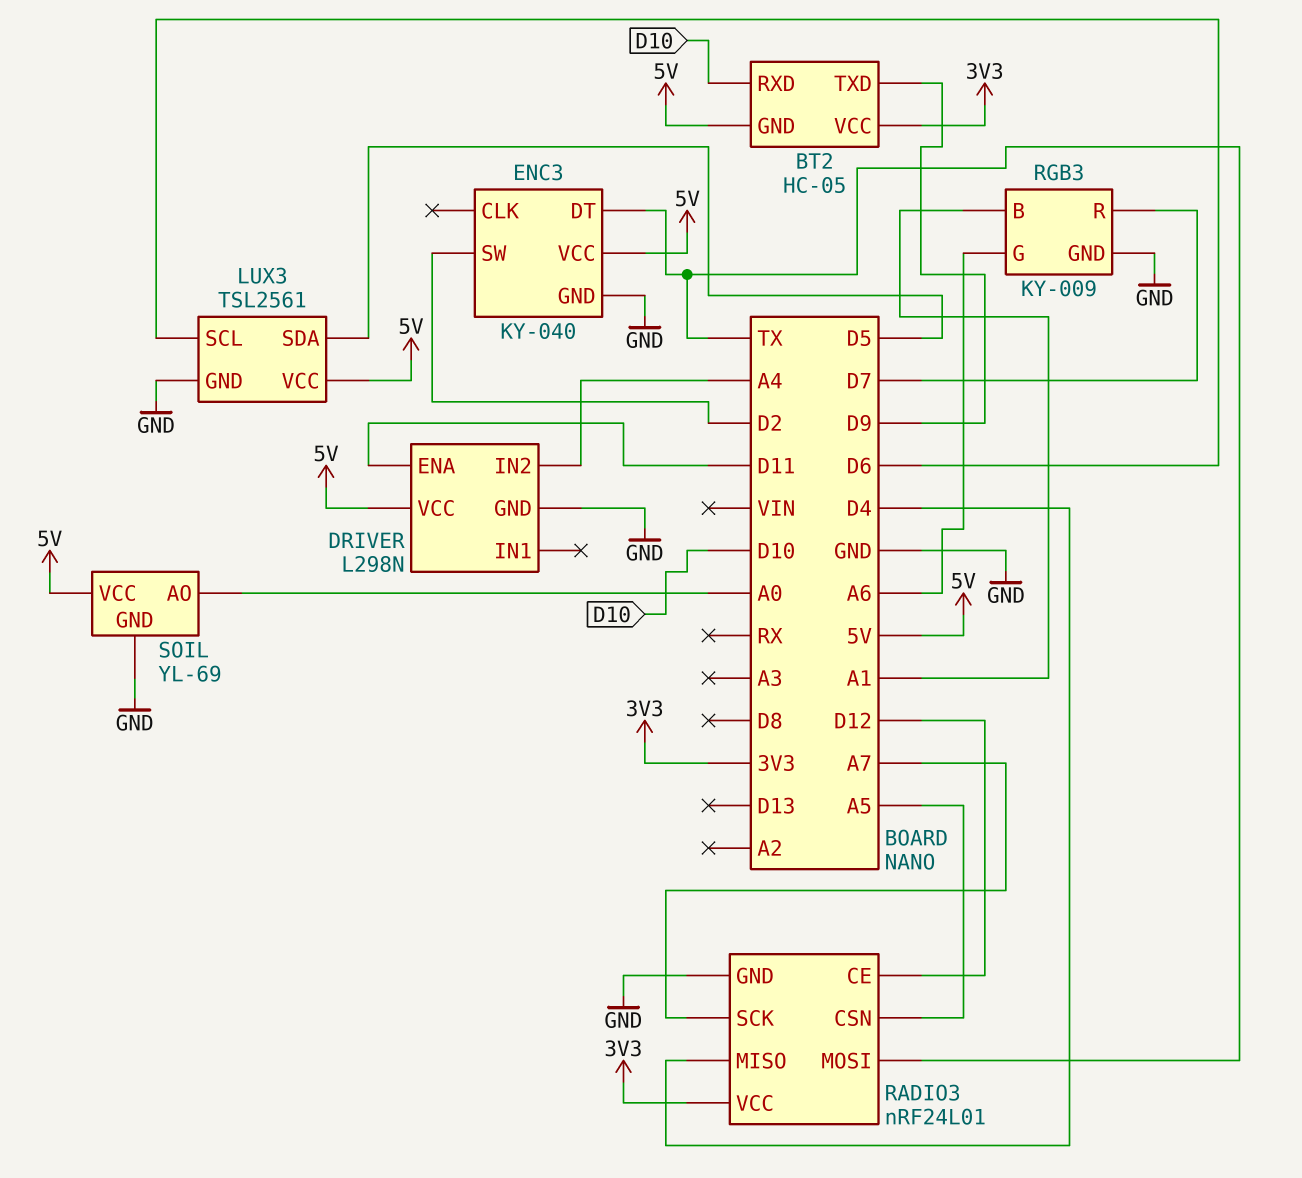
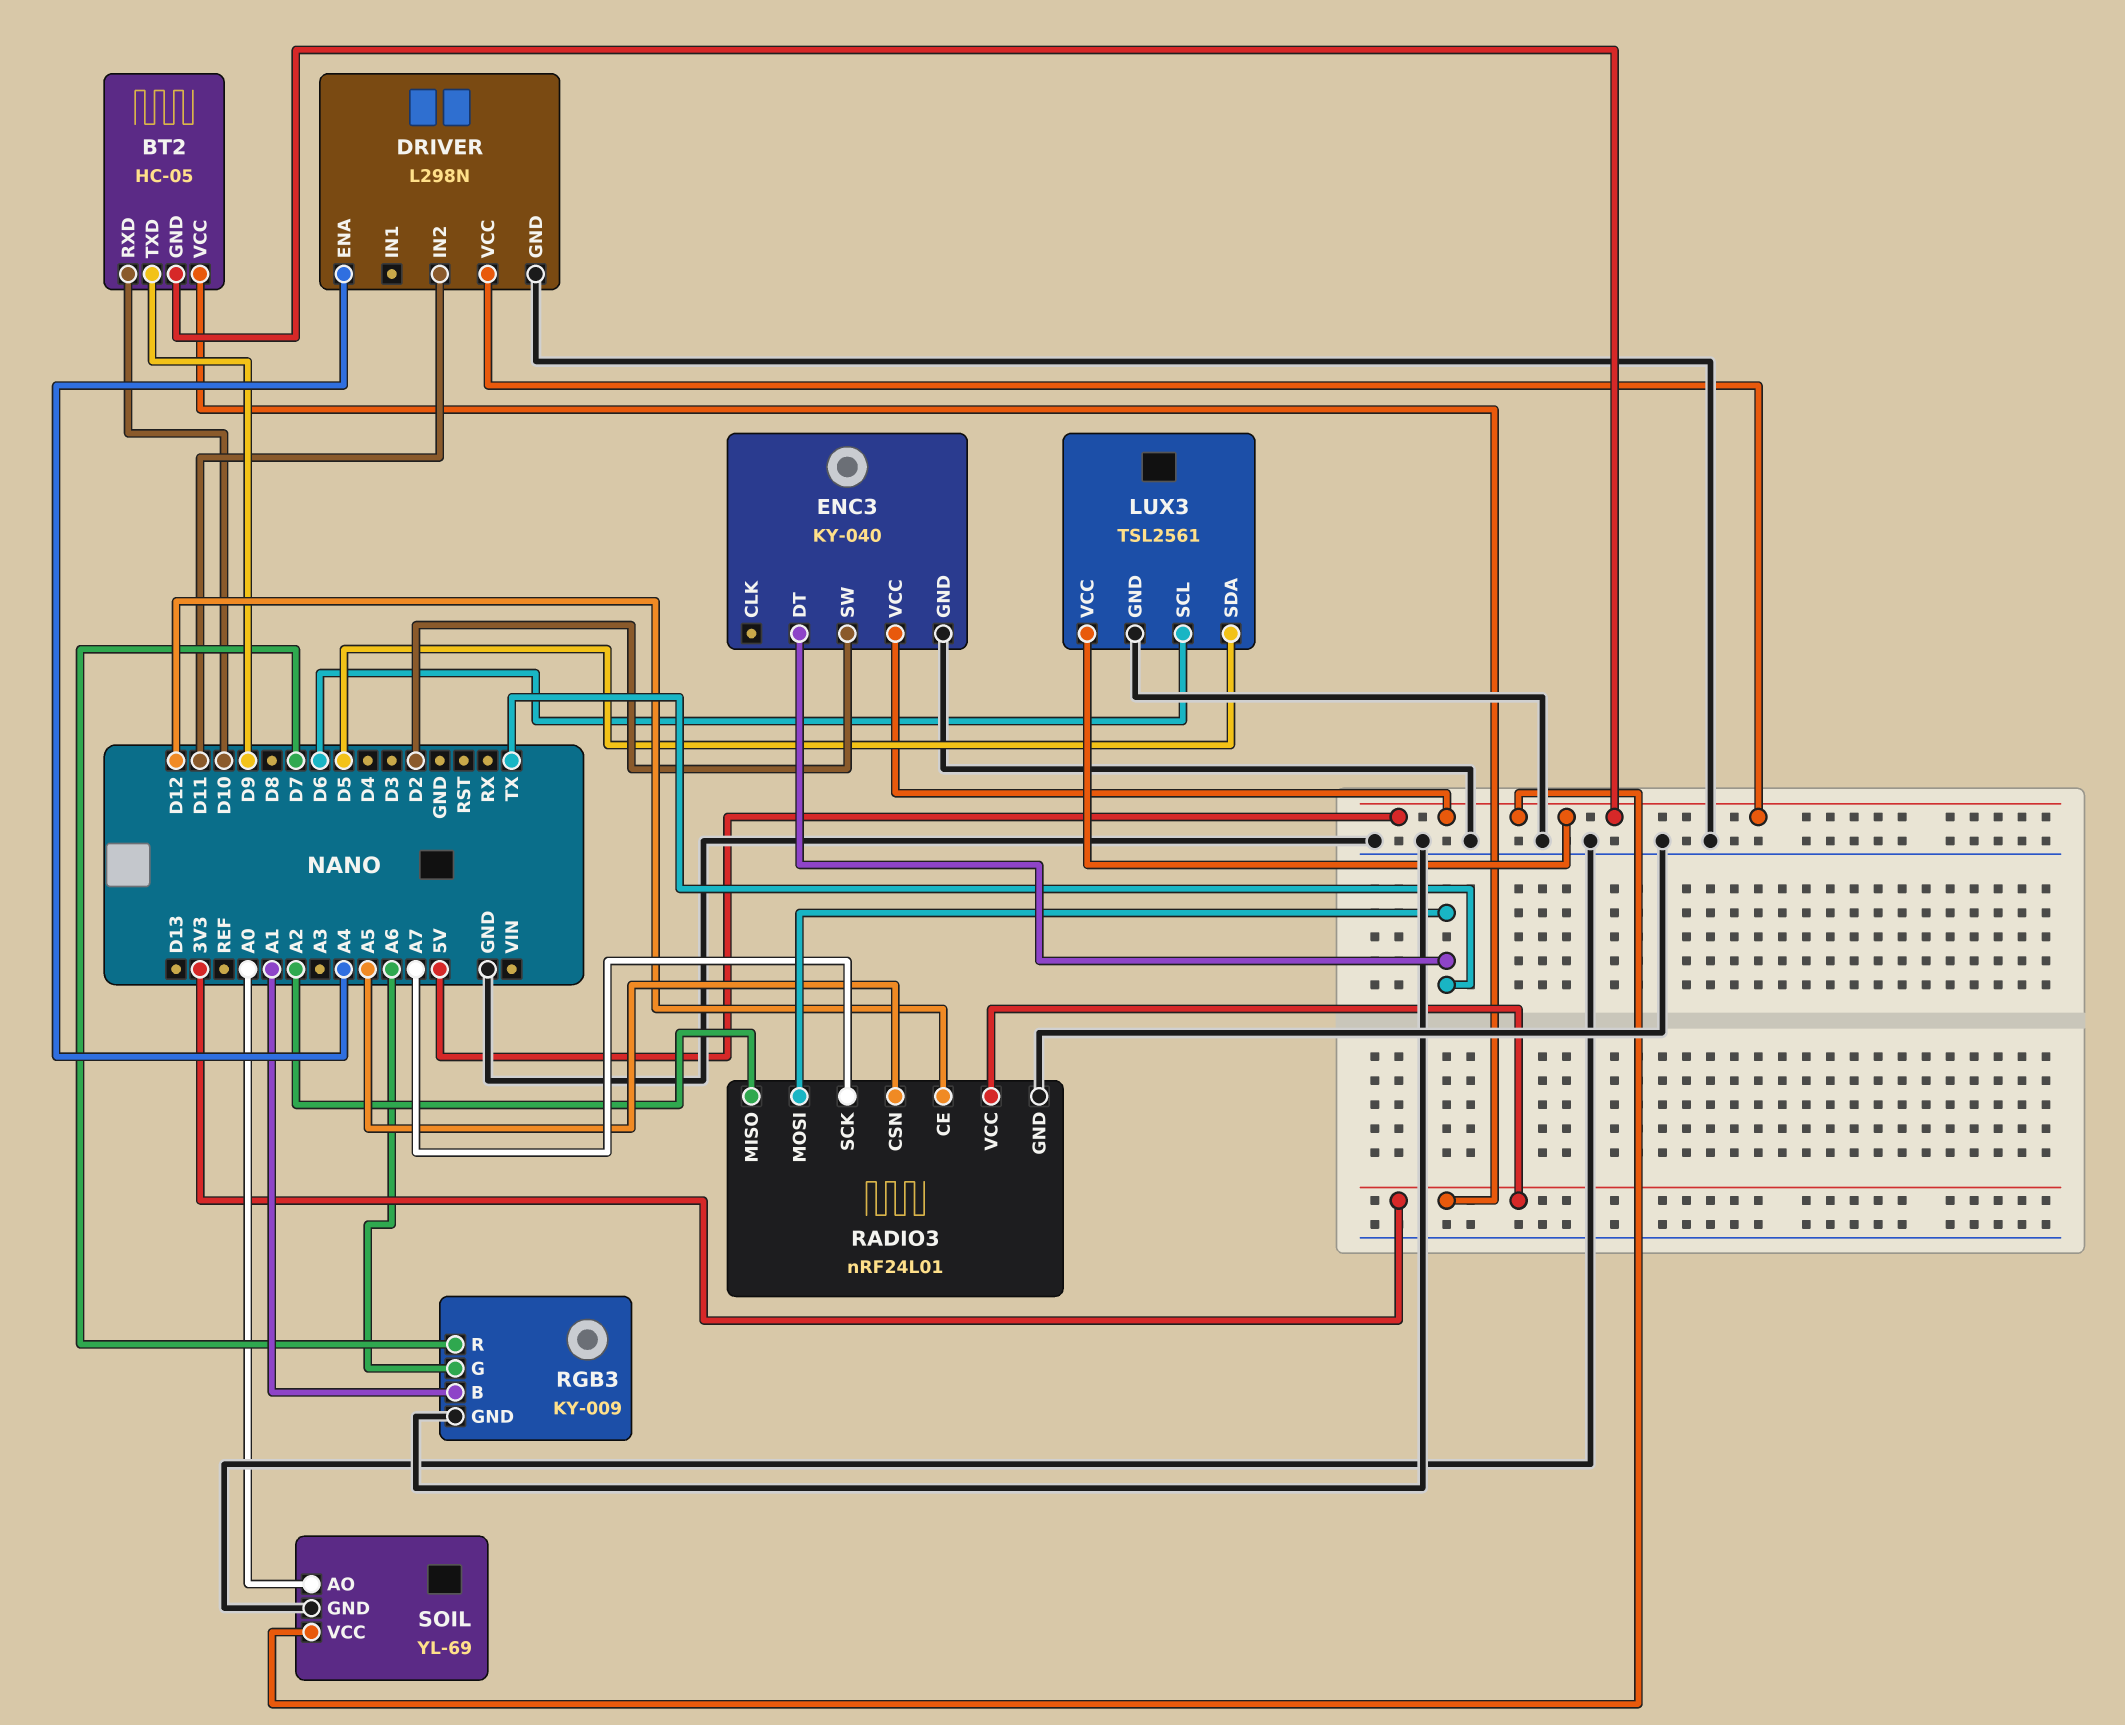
DRIVER pin ENA: D11 -> A4
DRIVER pin IN2: A4 -> D11
RADIO3 pin MISO: D4 -> A2

